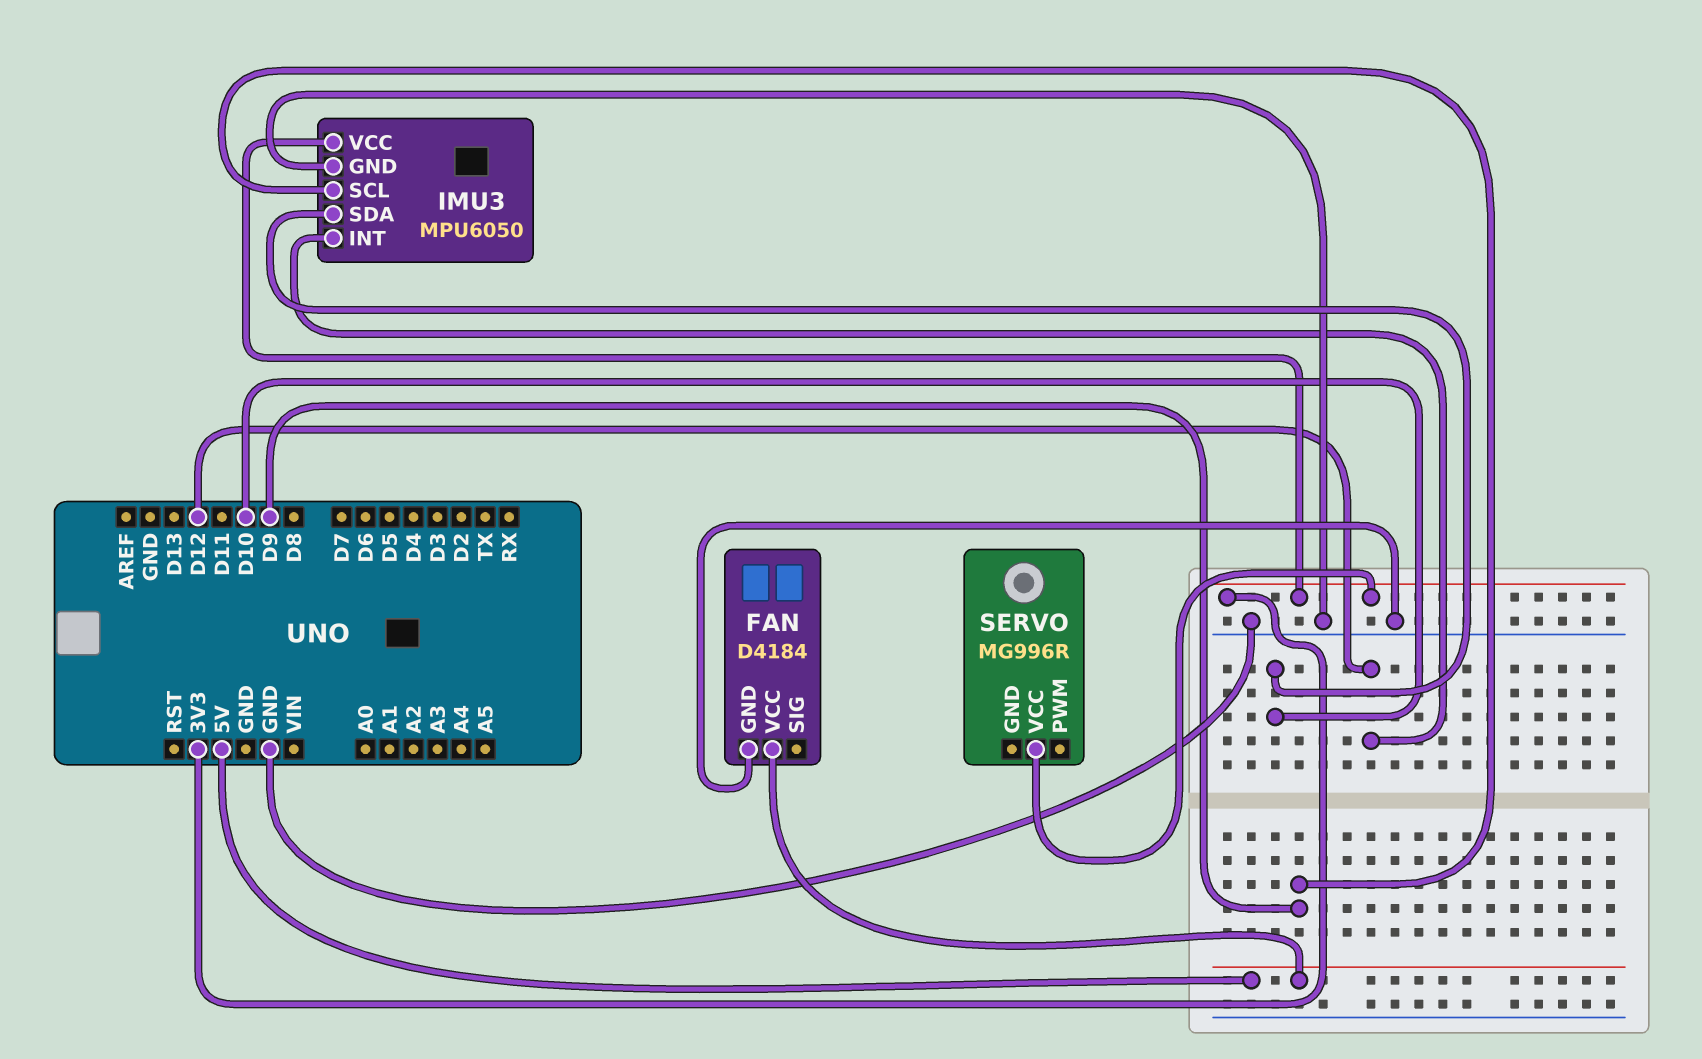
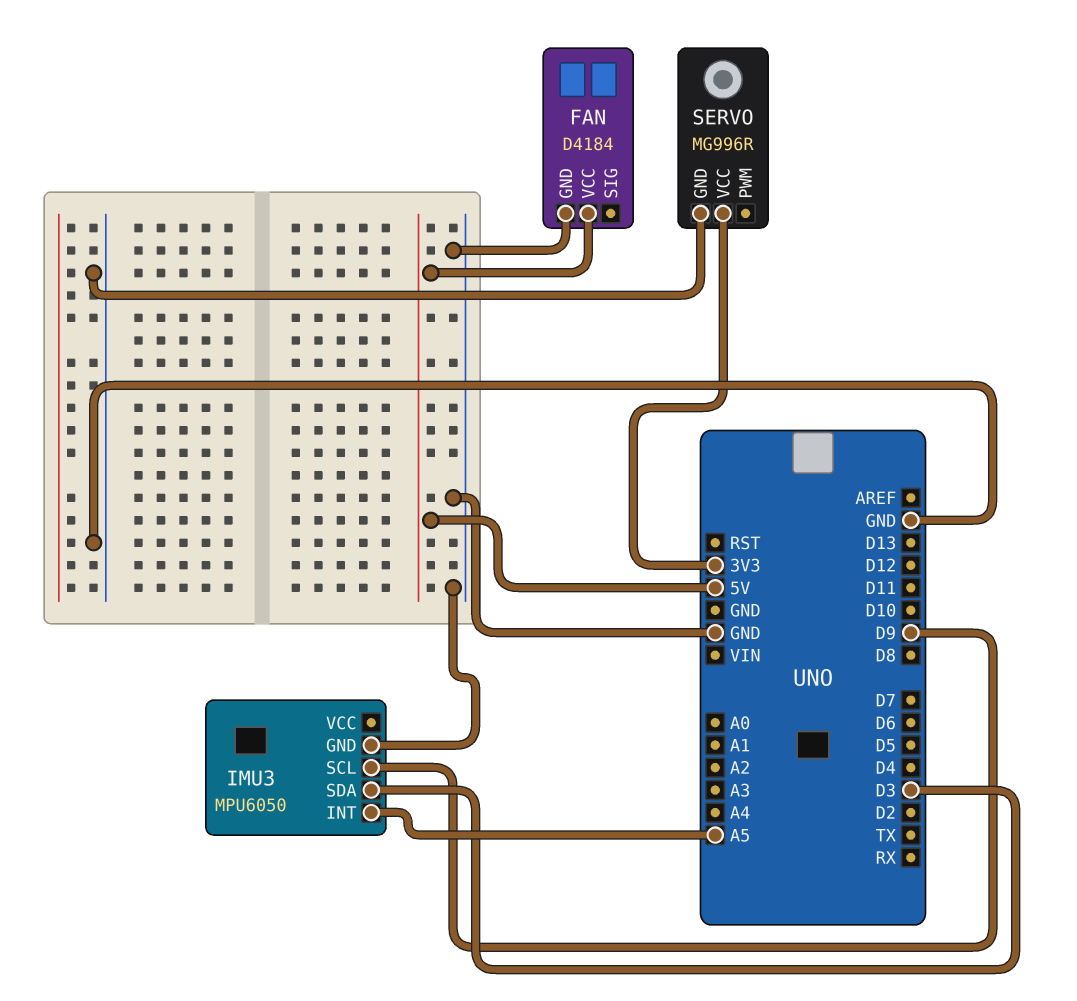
IMU3 pin INT: D12 -> A5
IMU3 pin SDA: D10 -> D3
IMU3 pin VCC: 3V3 -> none
SERVO pin GND: none -> GND

